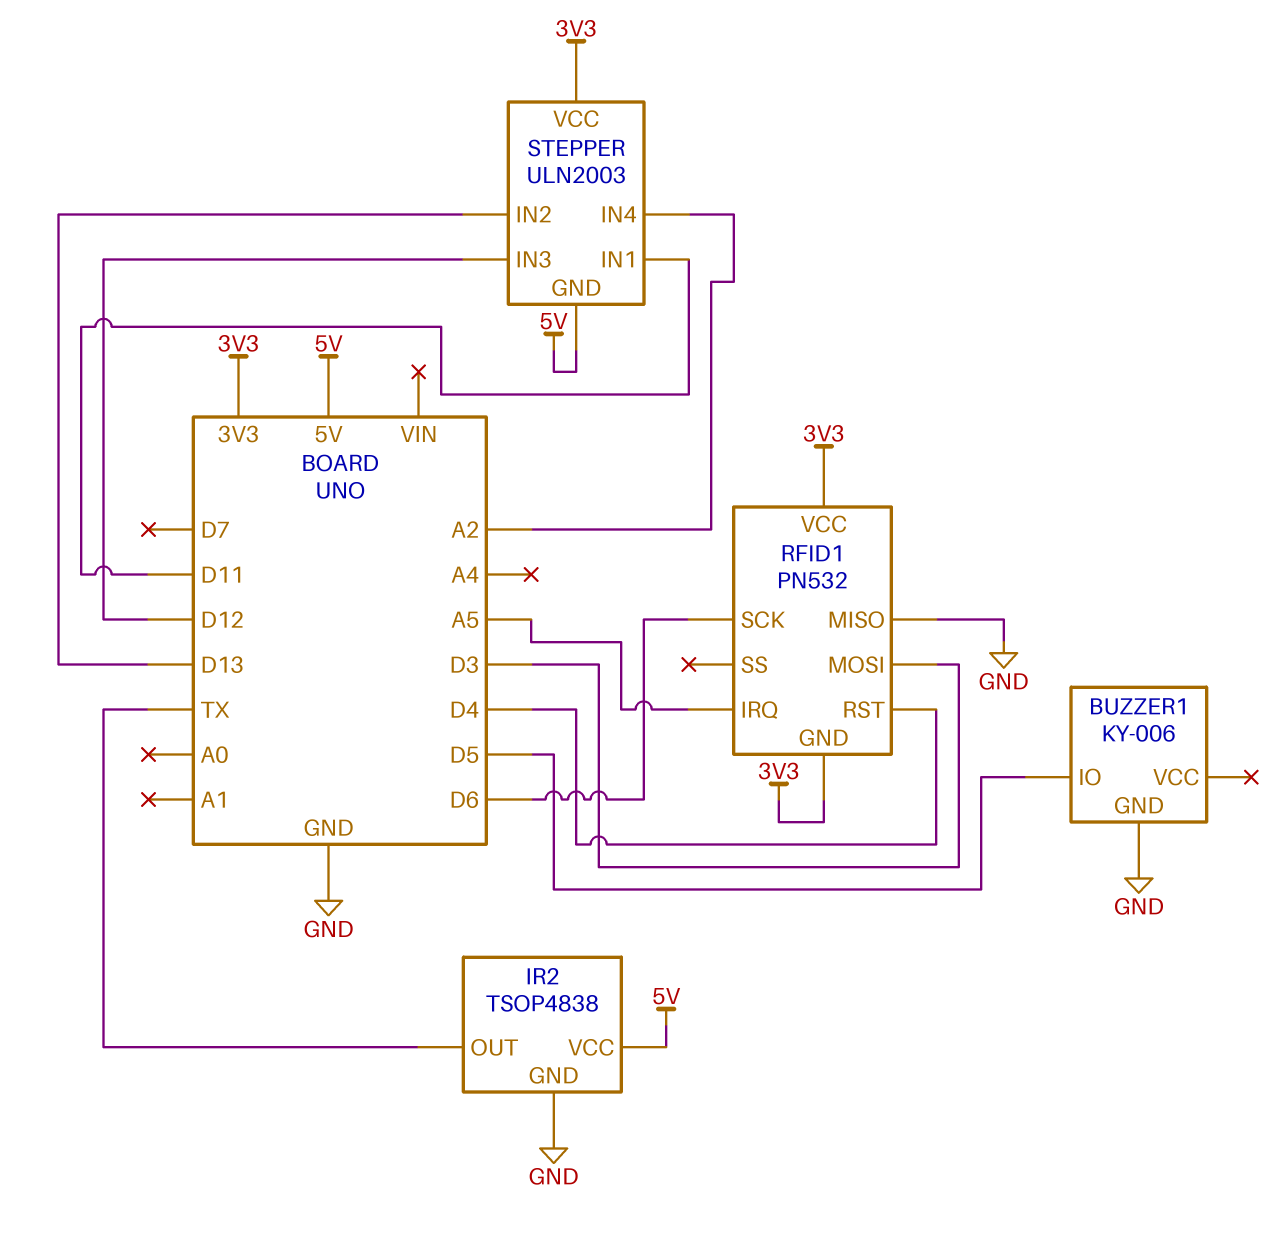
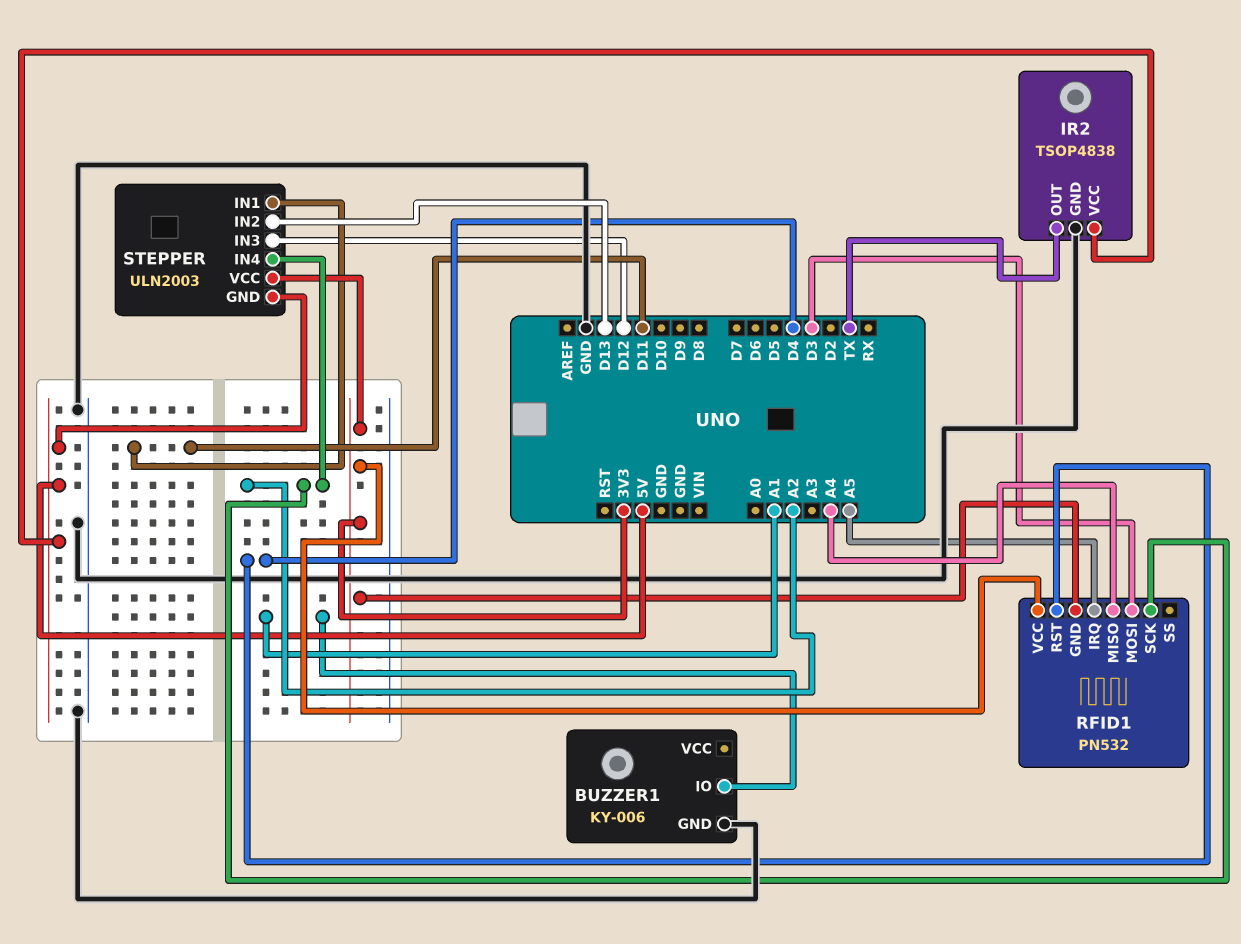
BUZZER1 pin IO: D5 -> A1
RFID1 pin MISO: GND -> A4
RFID1 pin SCK: D6 -> A2

